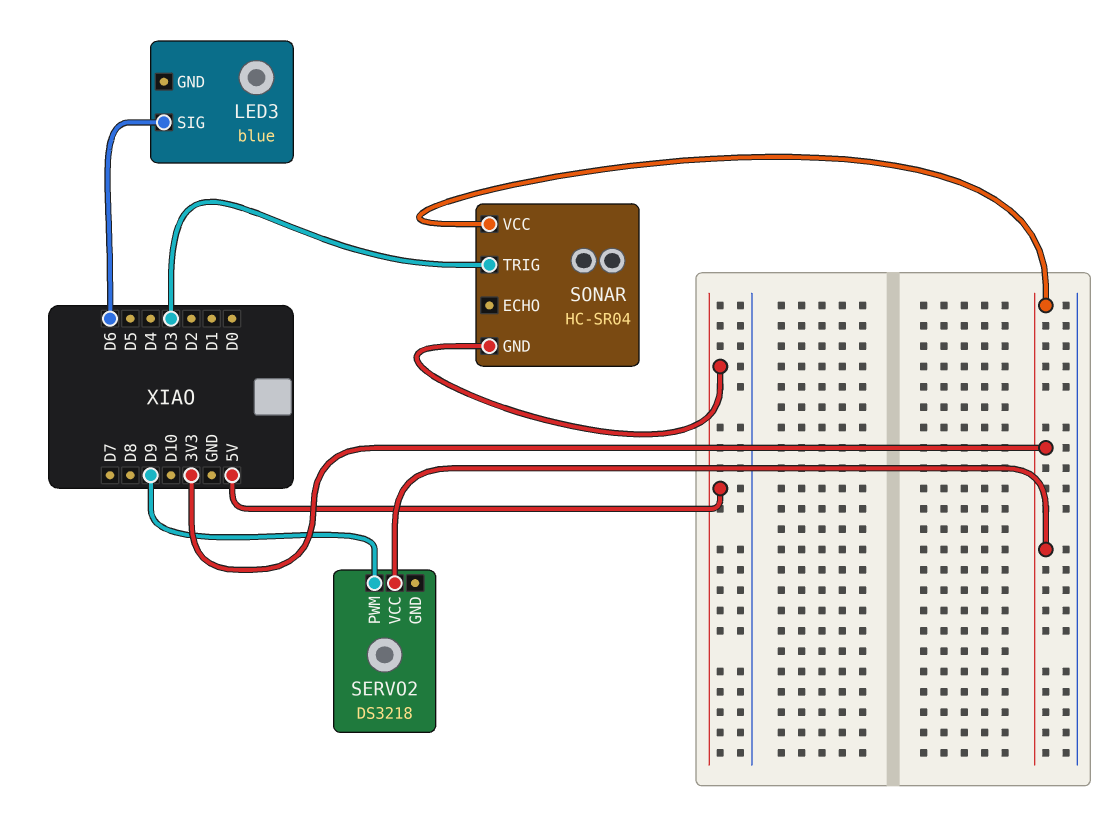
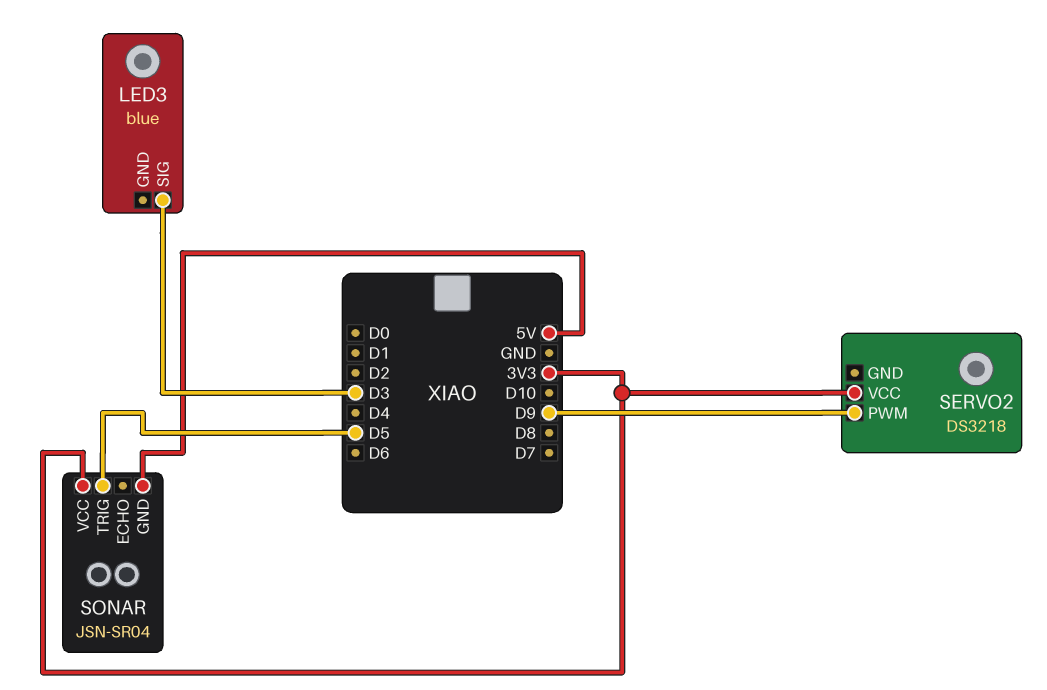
LED3 pin SIG: D6 -> D3
SONAR: HC-SR04 -> JSN-SR04
SONAR pin TRIG: D3 -> D5

